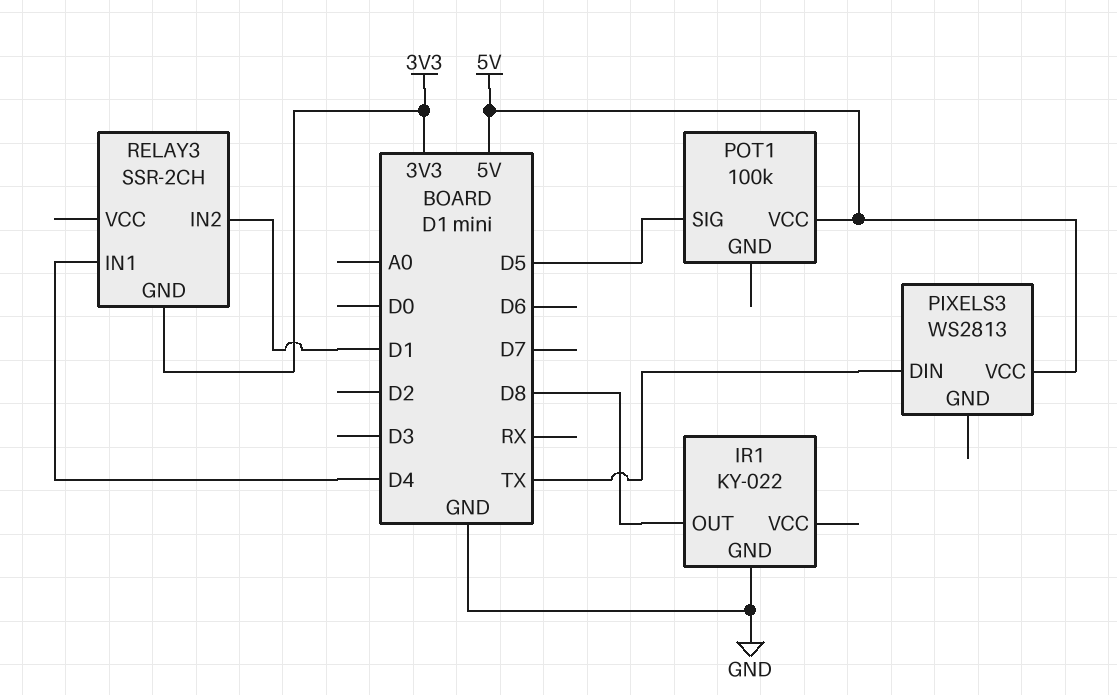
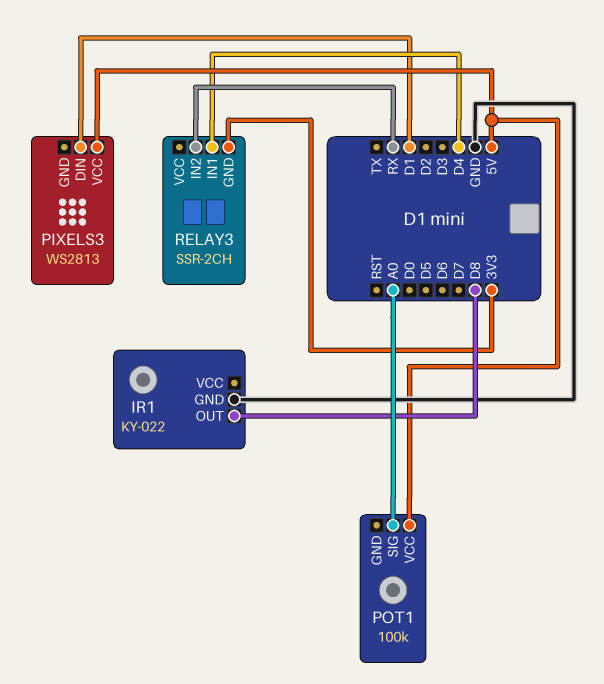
PIXELS3 pin DIN: TX -> D1
POT1 pin SIG: D5 -> A0
RELAY3 pin IN2: D1 -> RX

